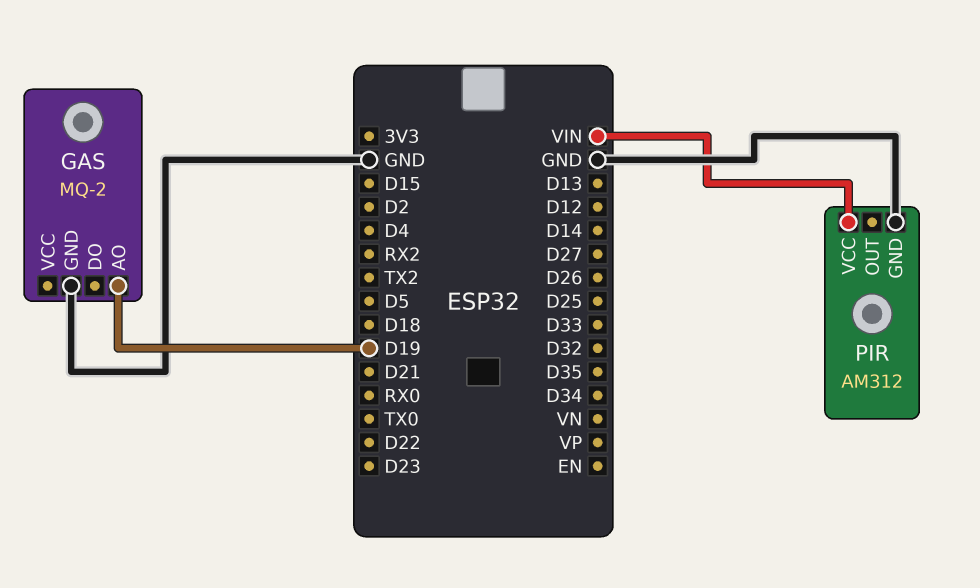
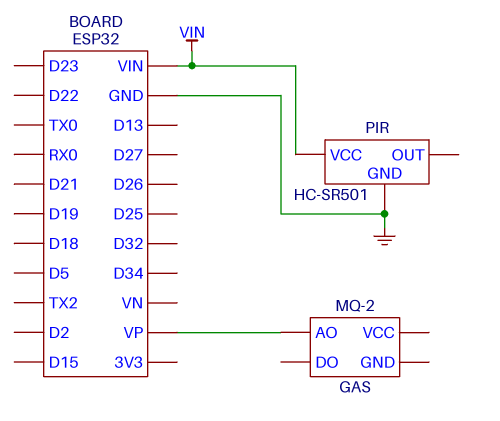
GAS pin AO: D19 -> VP
GAS pin GND: GND -> none
PIR: AM312 -> HC-SR501

